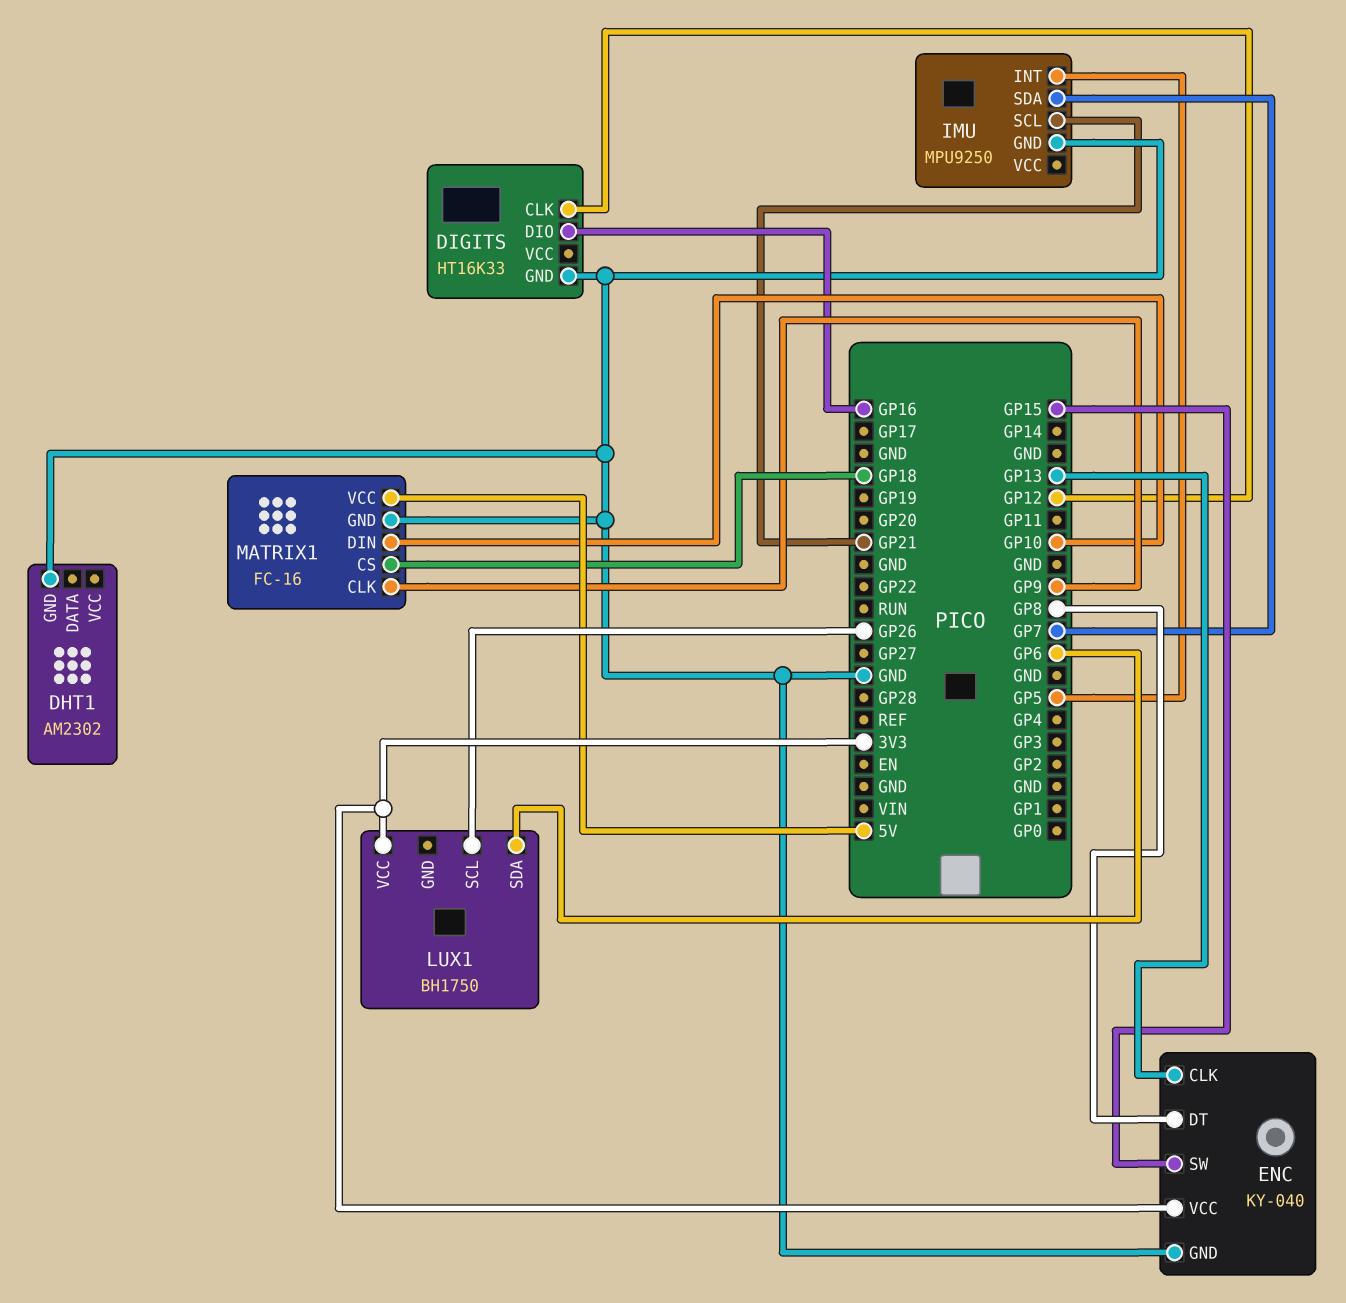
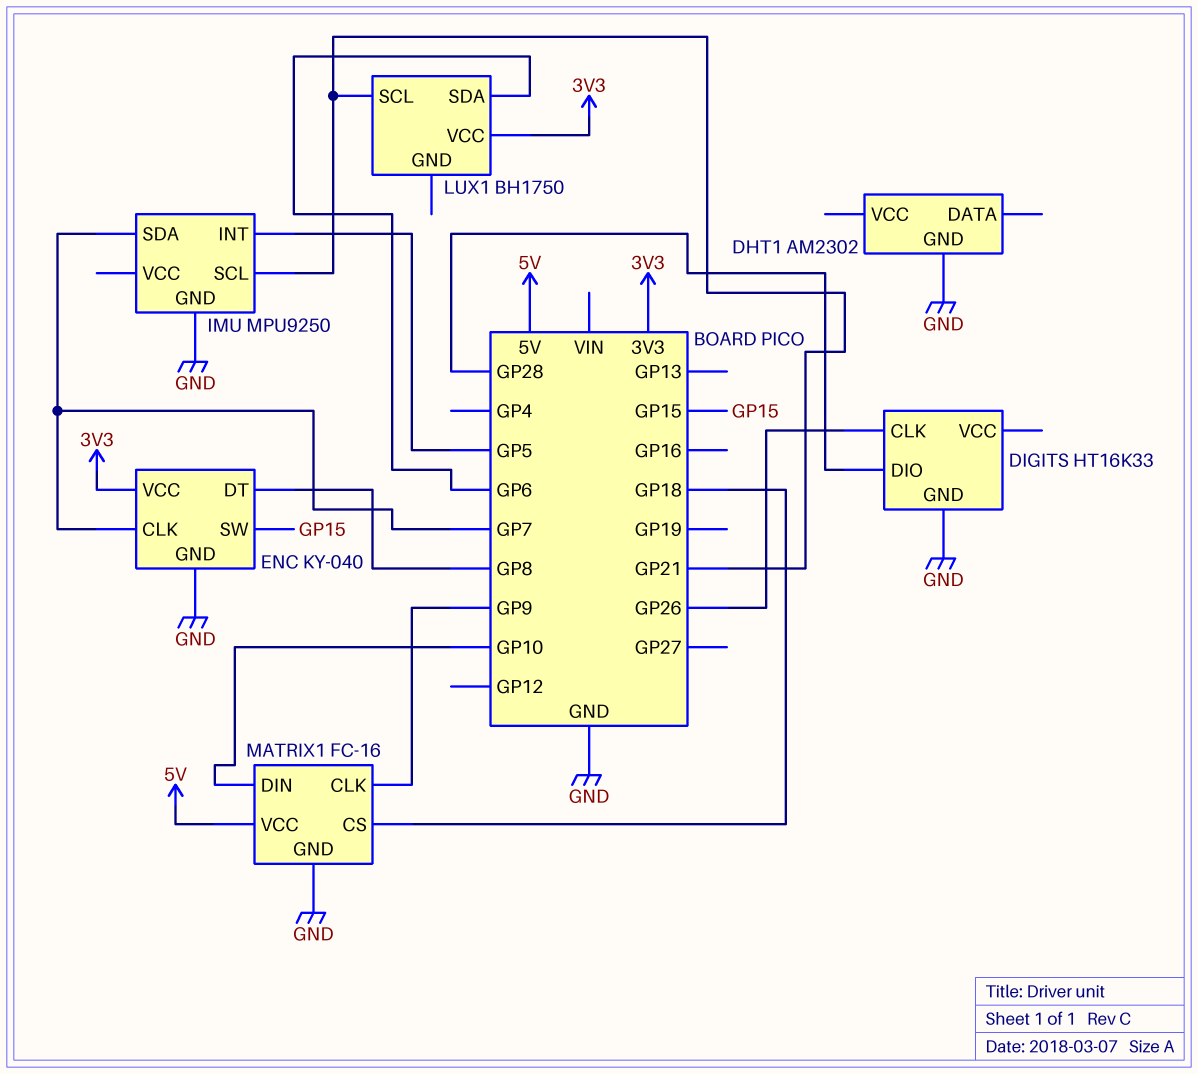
DIGITS pin CLK: GP12 -> GP26
DIGITS pin DIO: GP16 -> GP28
ENC pin CLK: GP13 -> GP7
LUX1 pin SCL: GP26 -> GP21

